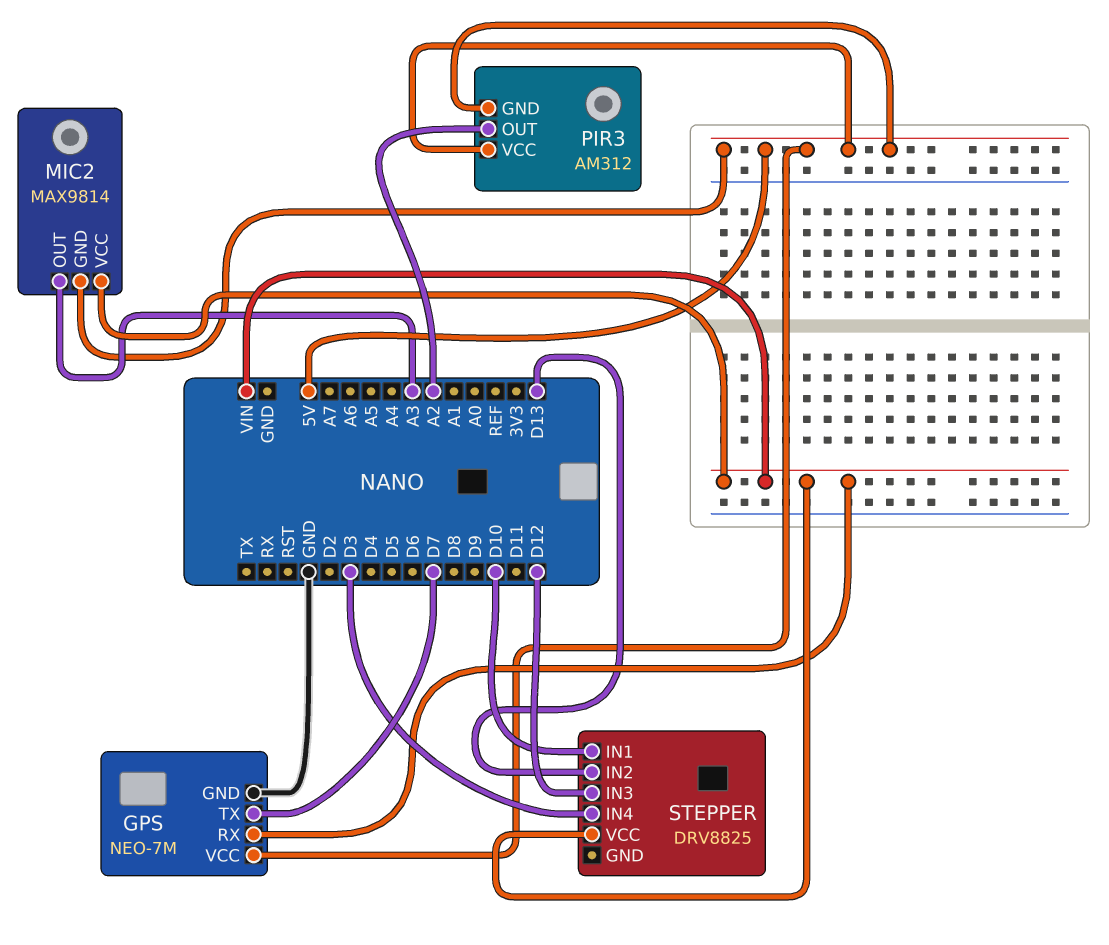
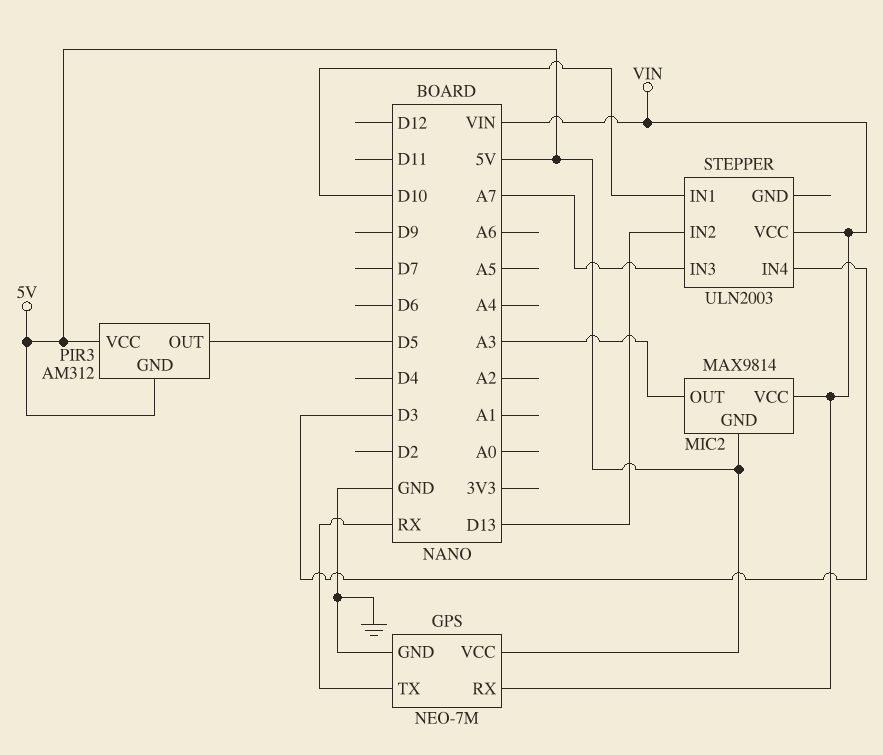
GPS pin TX: D7 -> RX
PIR3 pin OUT: A2 -> D5
STEPPER: DRV8825 -> ULN2003
STEPPER pin IN3: D12 -> A7

